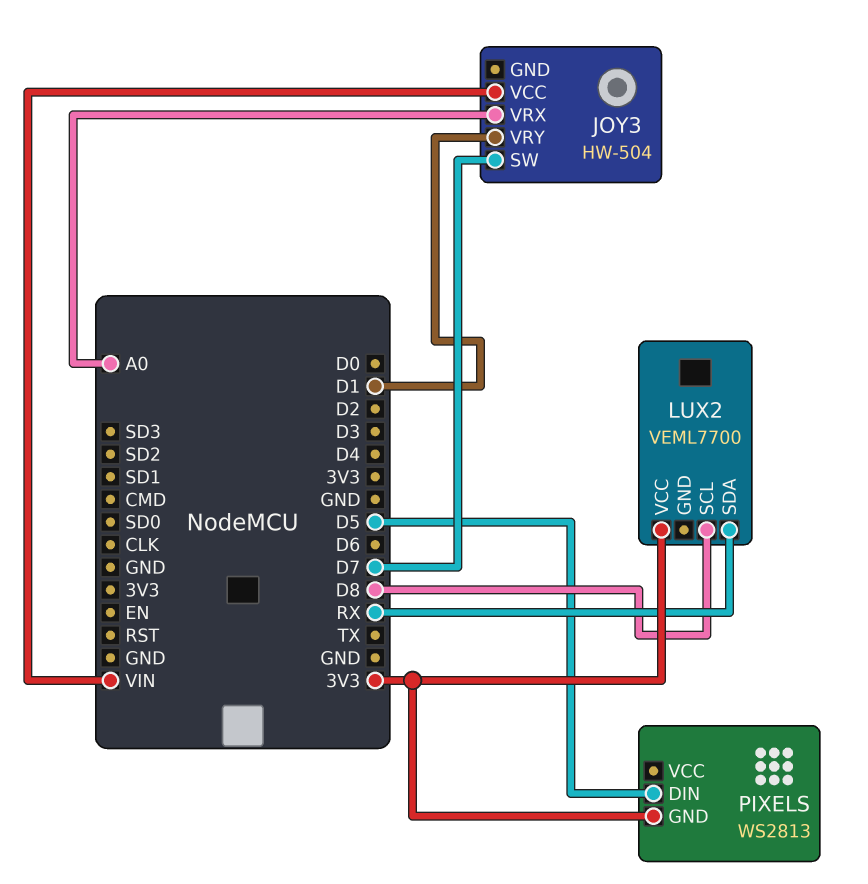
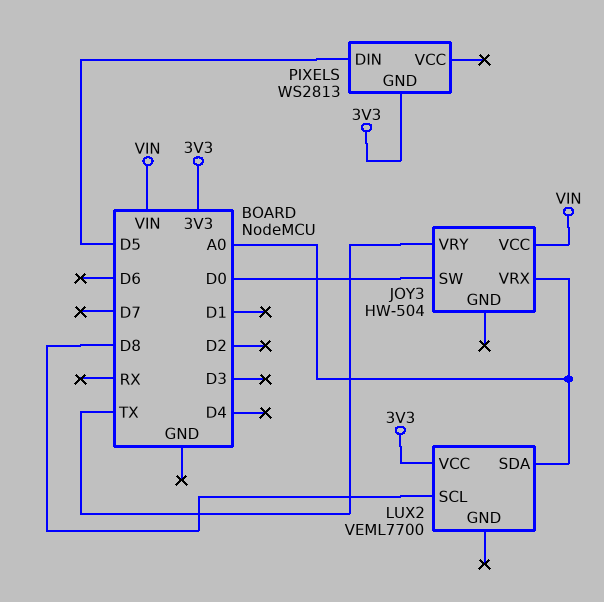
JOY3 pin SW: D7 -> D0
JOY3 pin VRY: D1 -> TX
LUX2 pin SDA: RX -> A0

